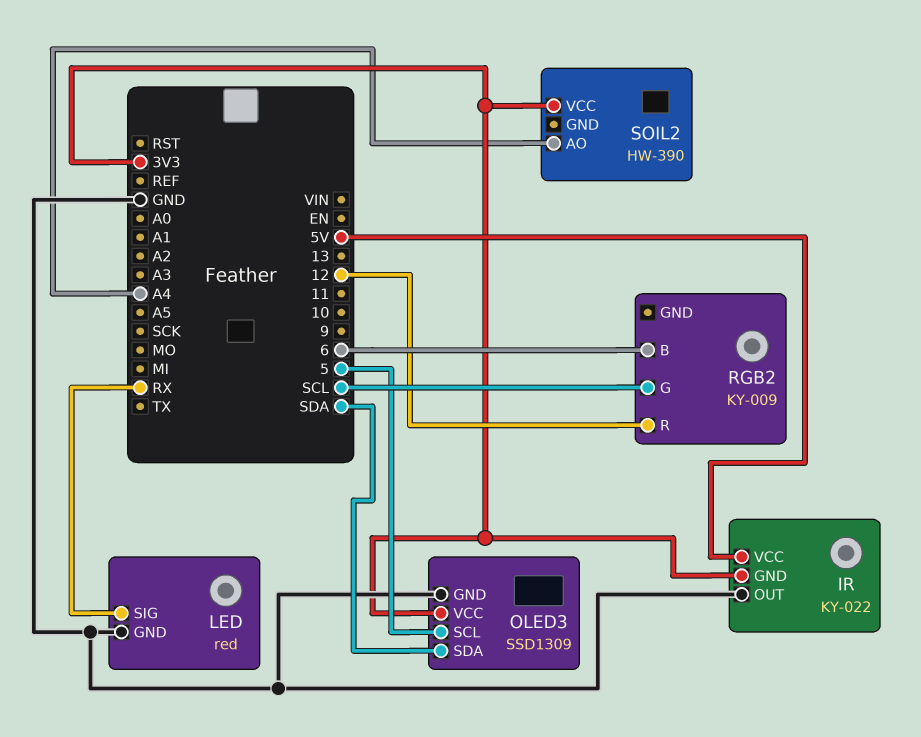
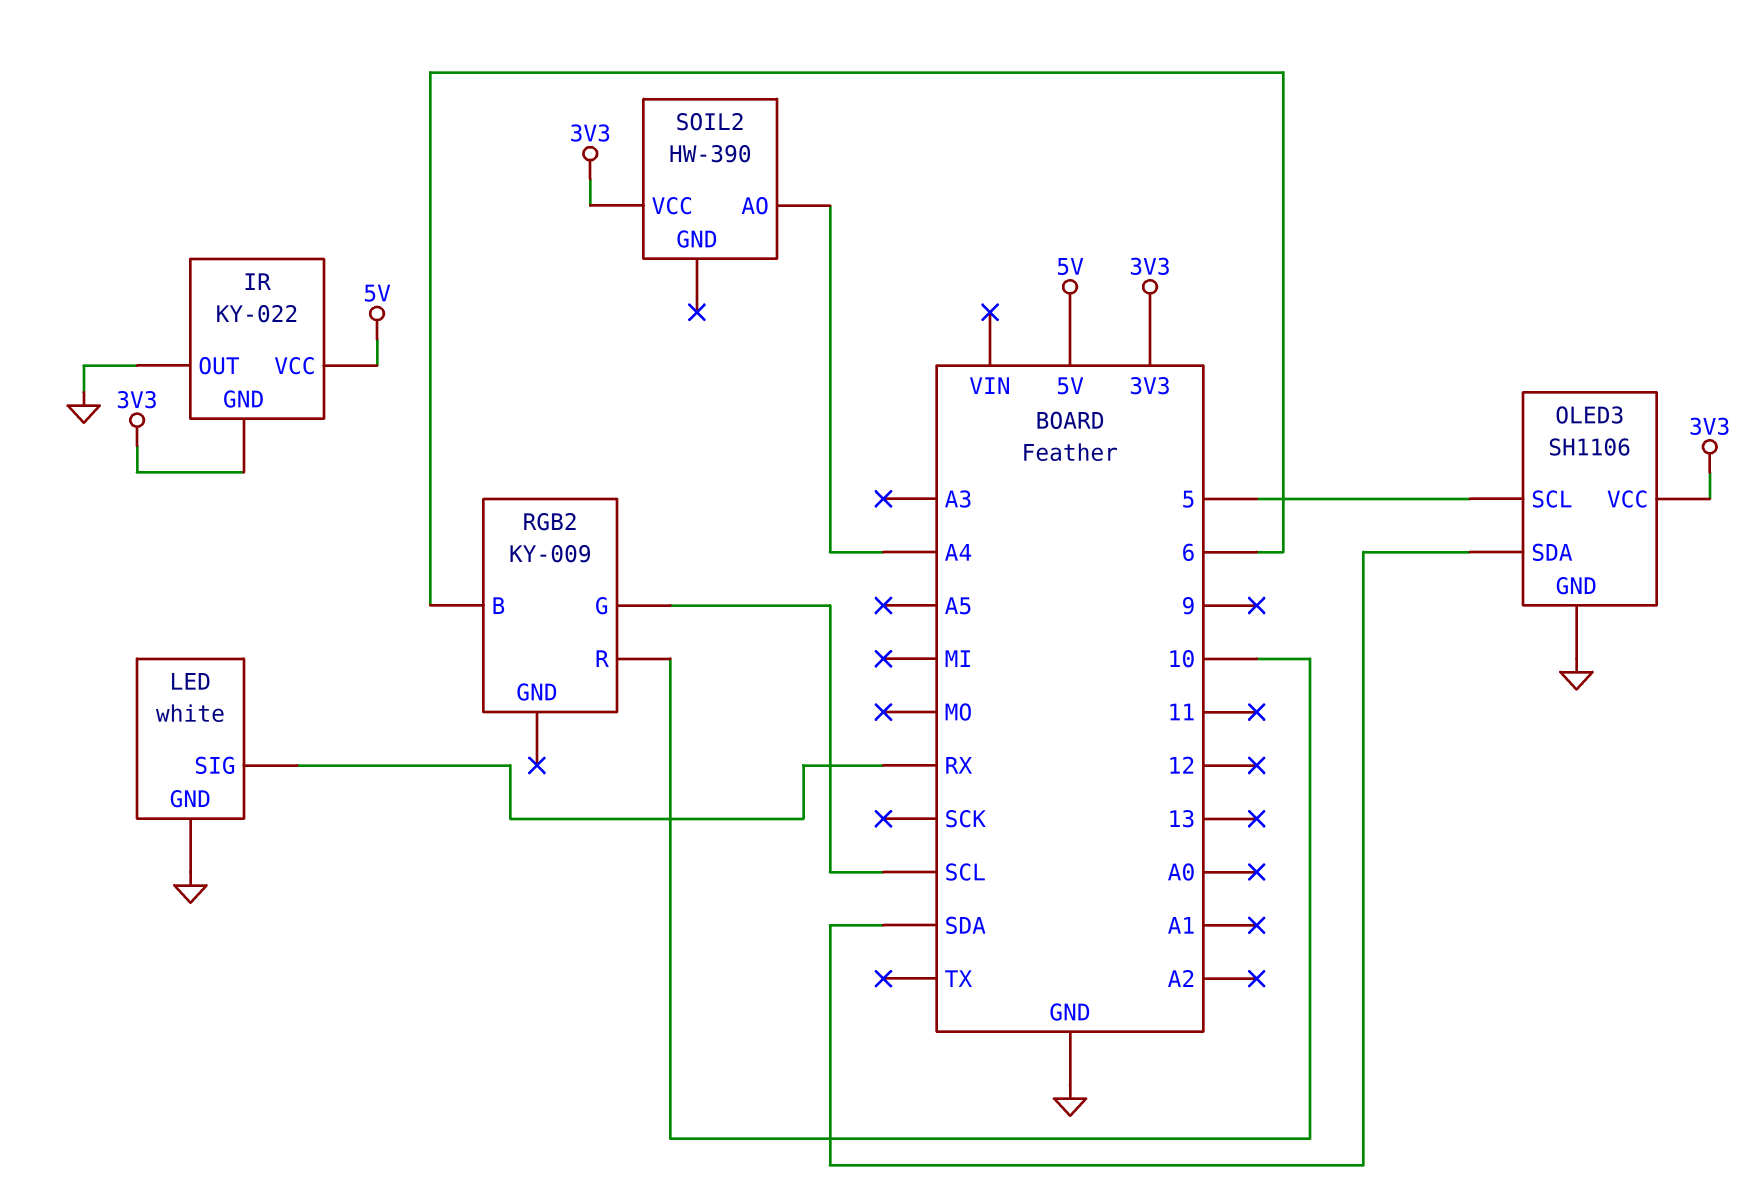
LED: red -> white
OLED3: SSD1309 -> SH1106
RGB2 pin R: 12 -> 10

